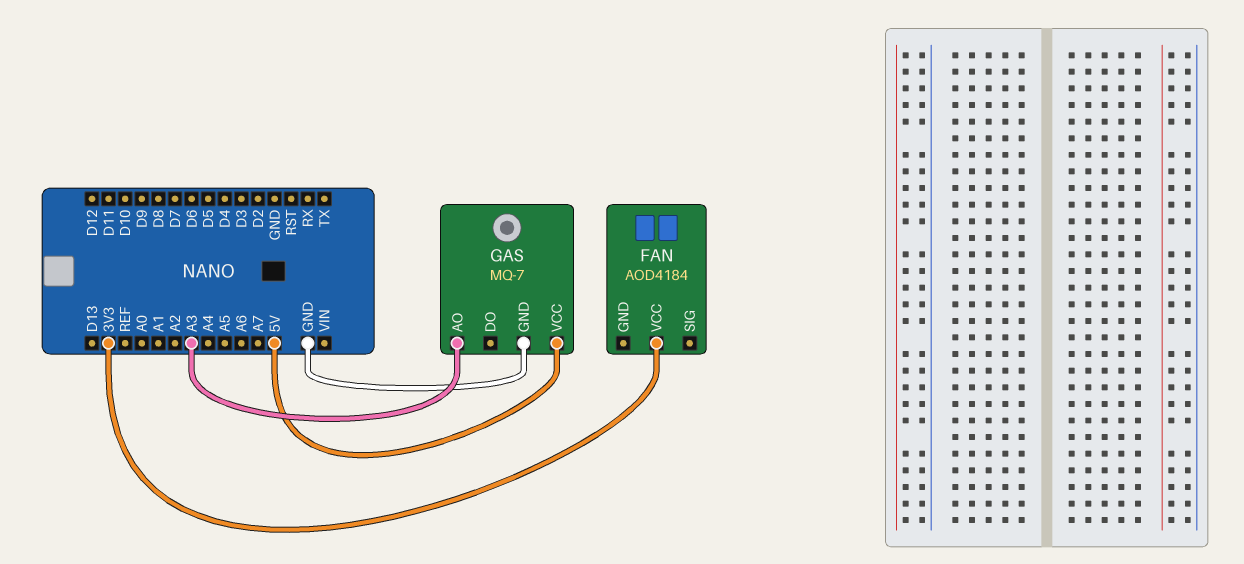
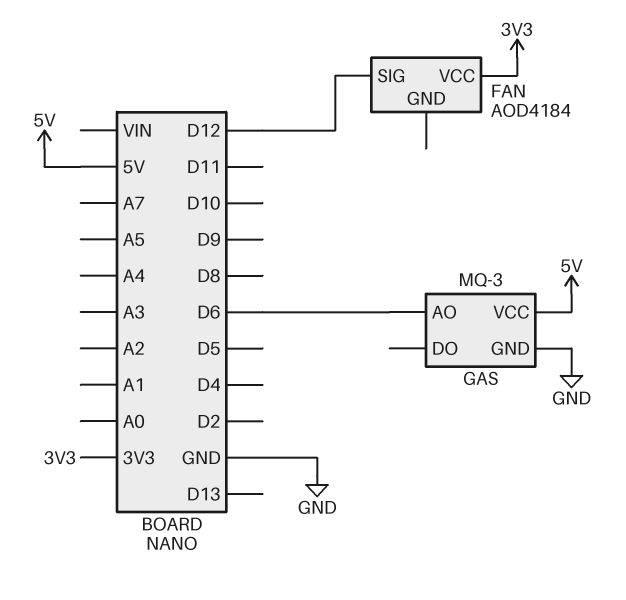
FAN pin SIG: none -> D12
GAS: MQ-7 -> MQ-3
GAS pin AO: A3 -> D6

